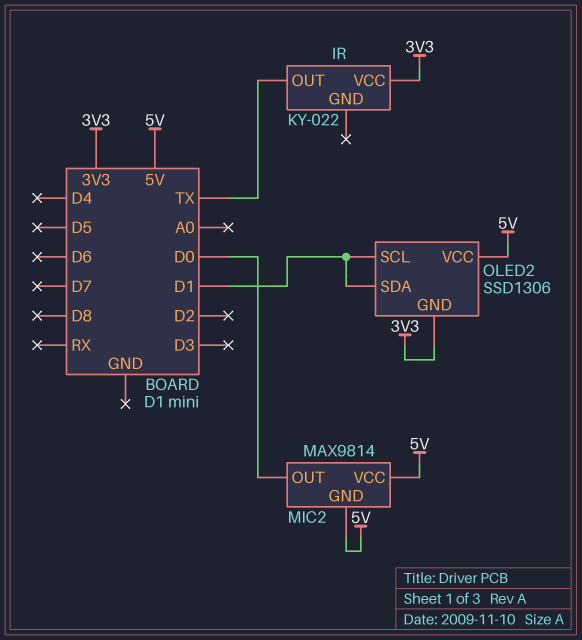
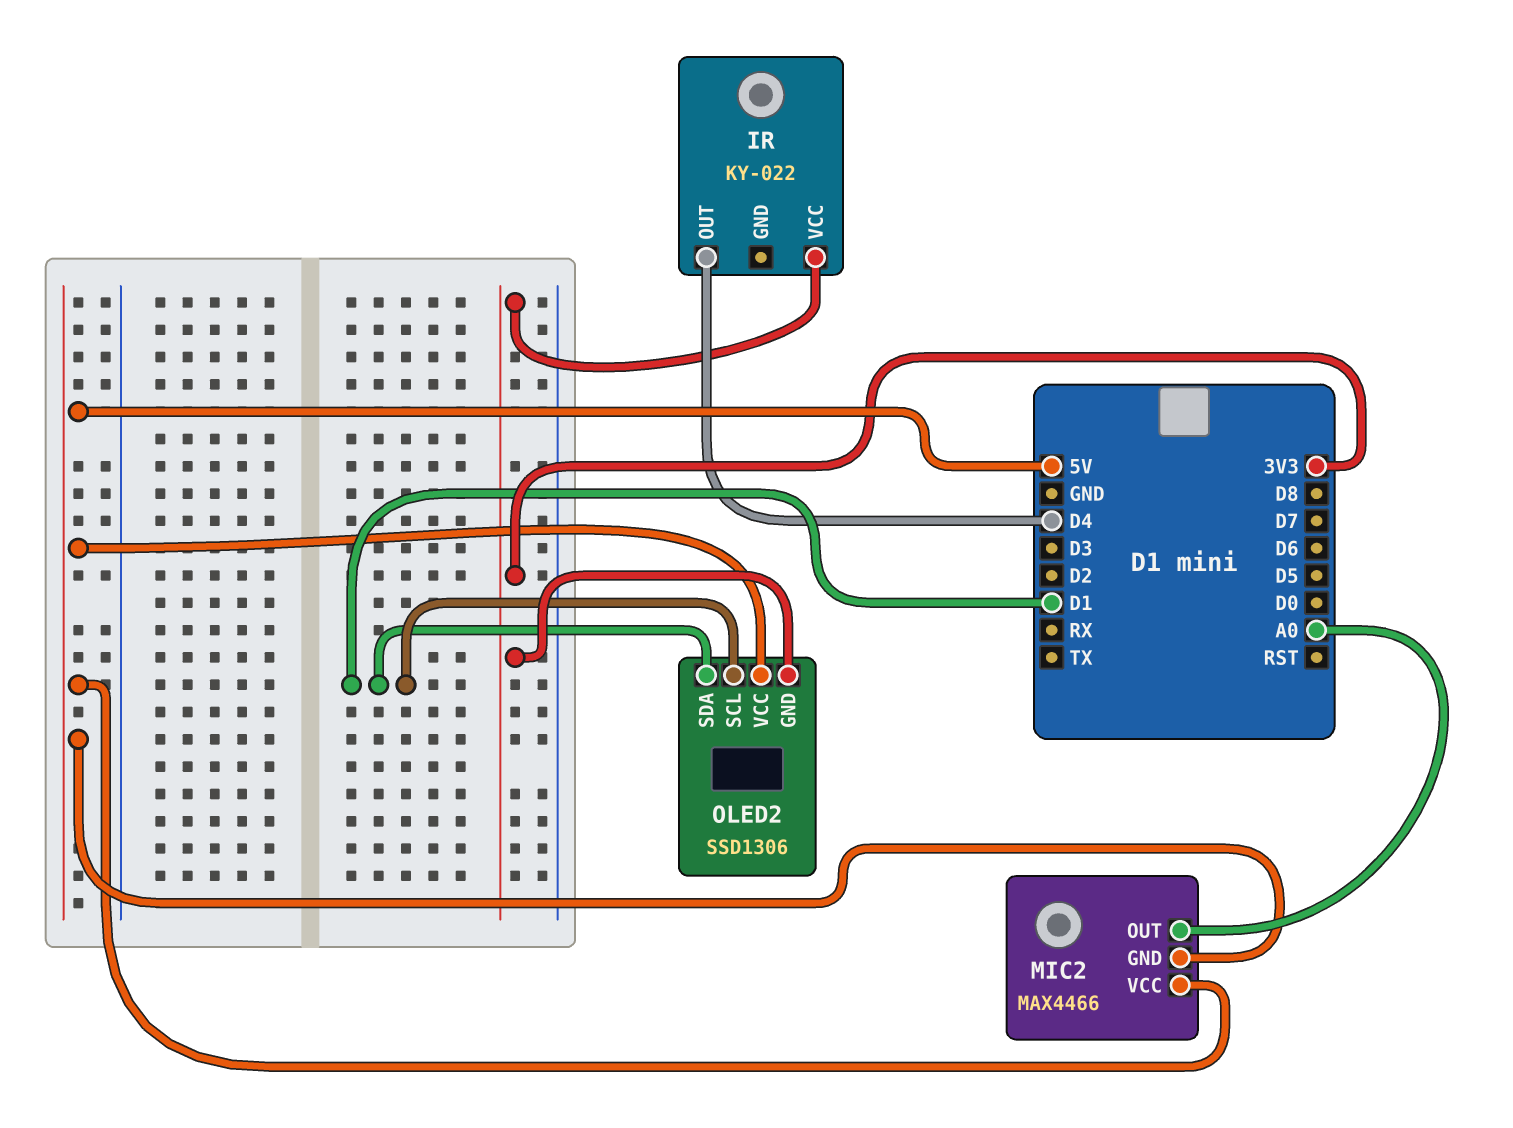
IR pin OUT: TX -> D4
MIC2: MAX9814 -> MAX4466
MIC2 pin OUT: D0 -> A0

